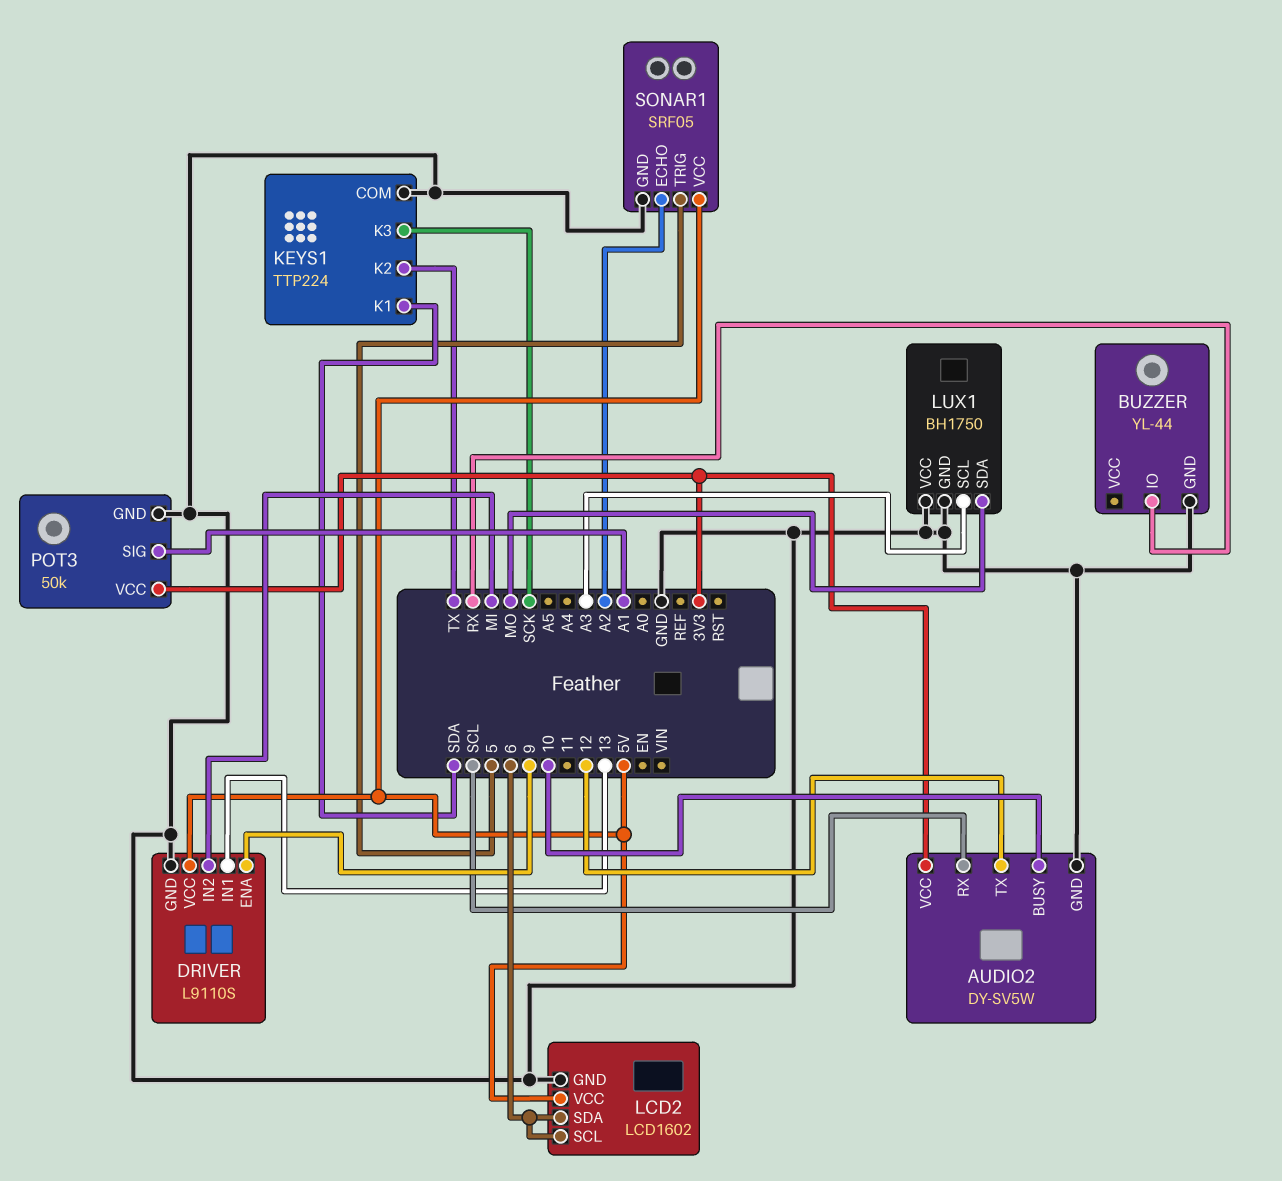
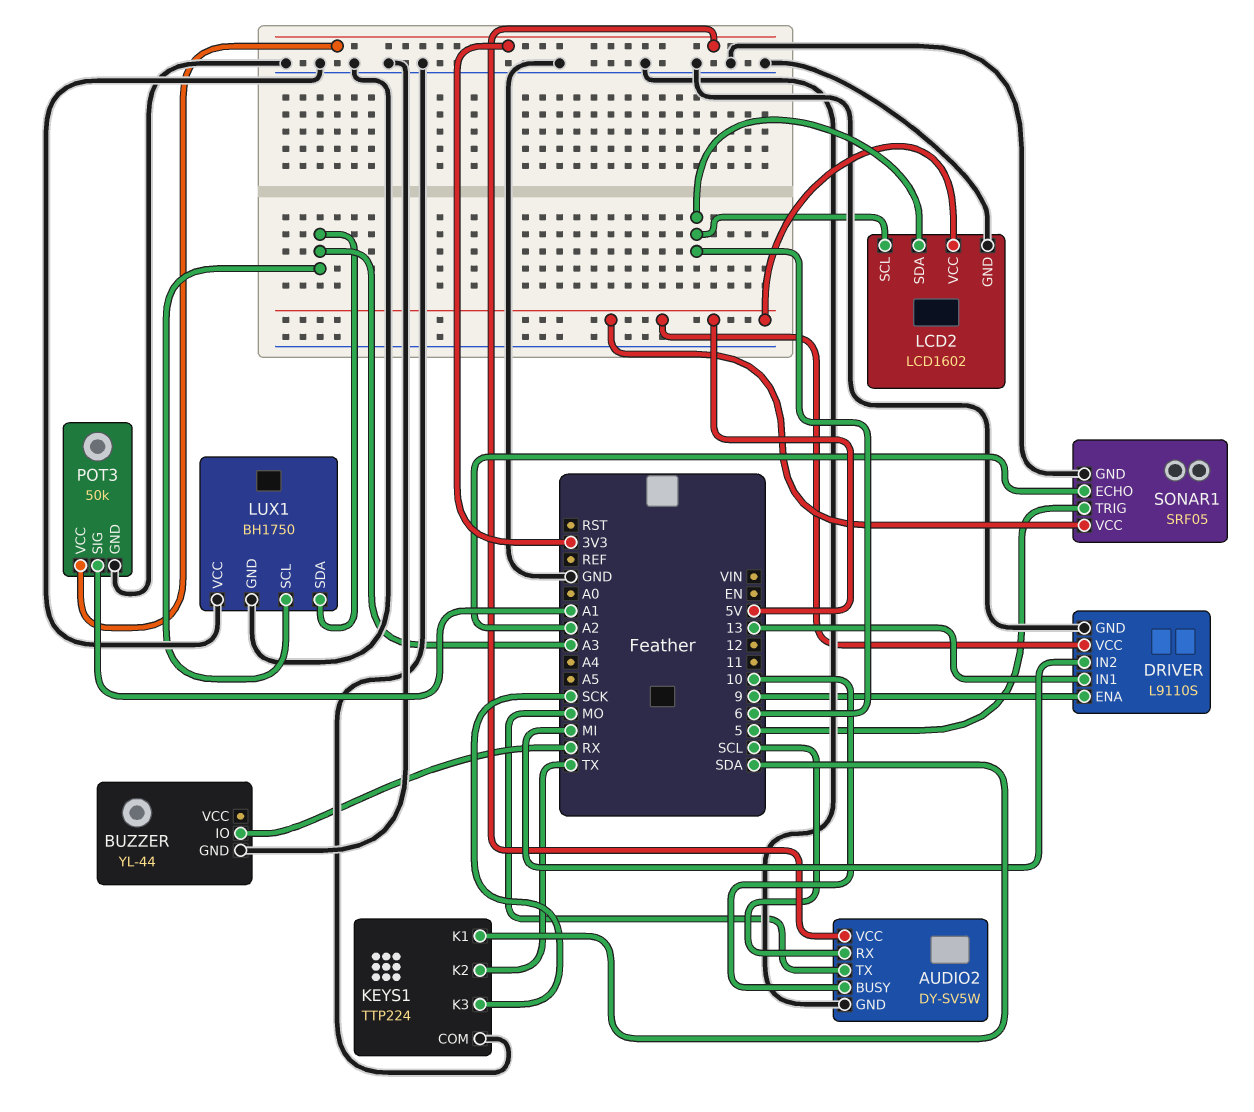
AUDIO2 pin TX: 12 -> MO
LUX1 pin SDA: MO -> A3

